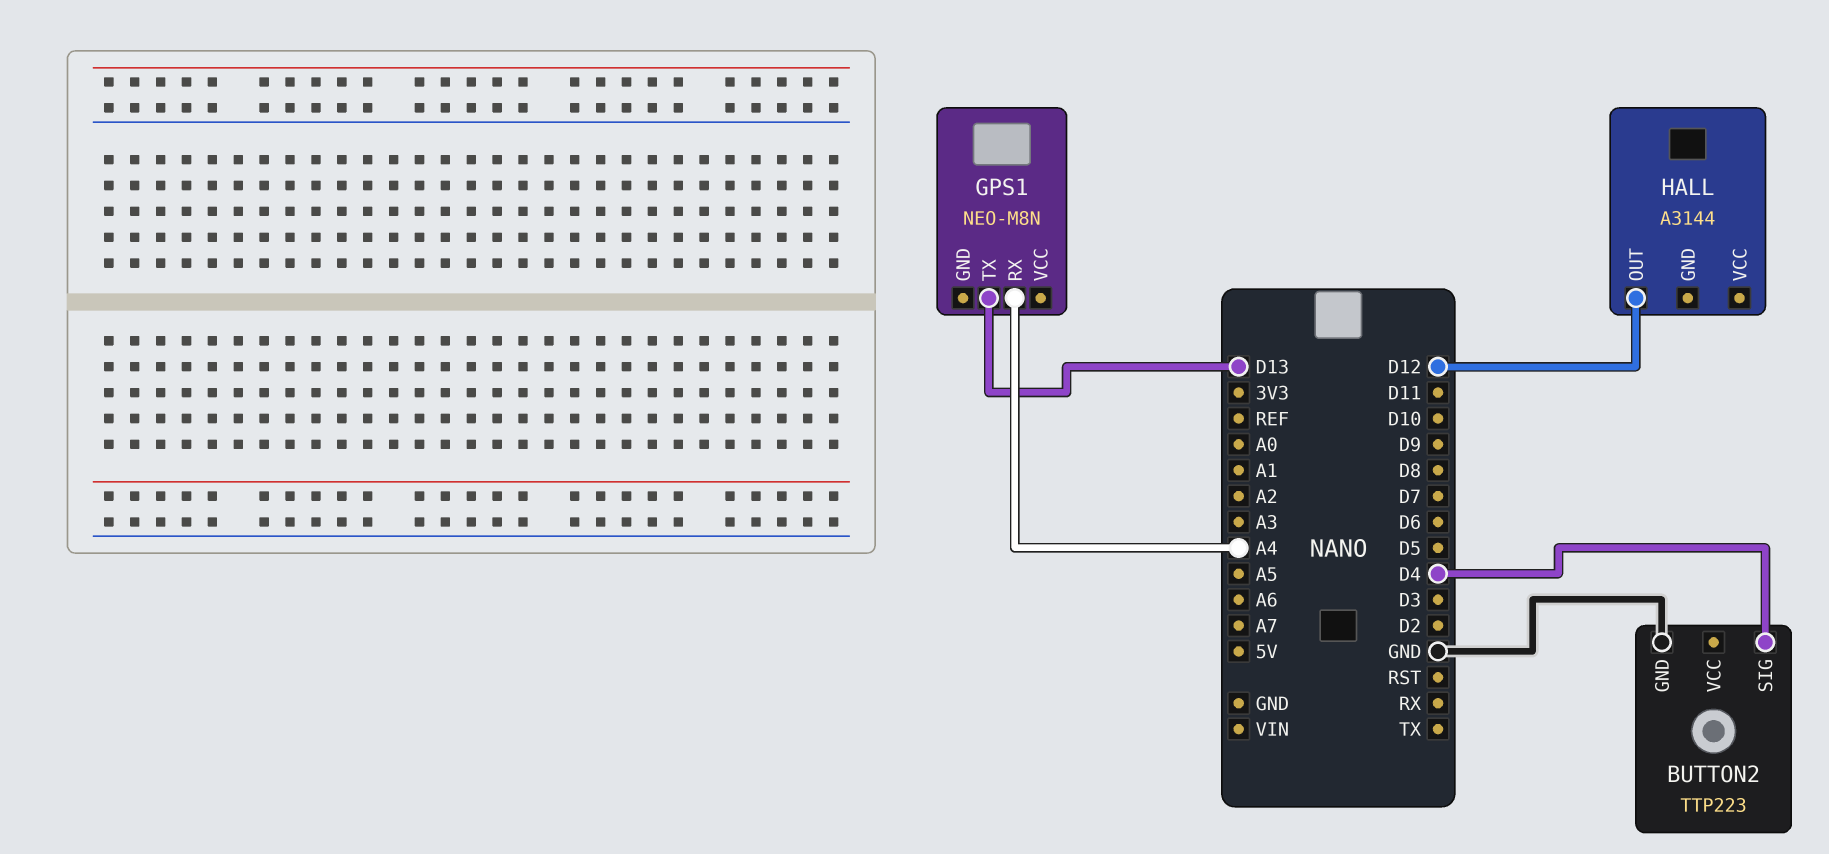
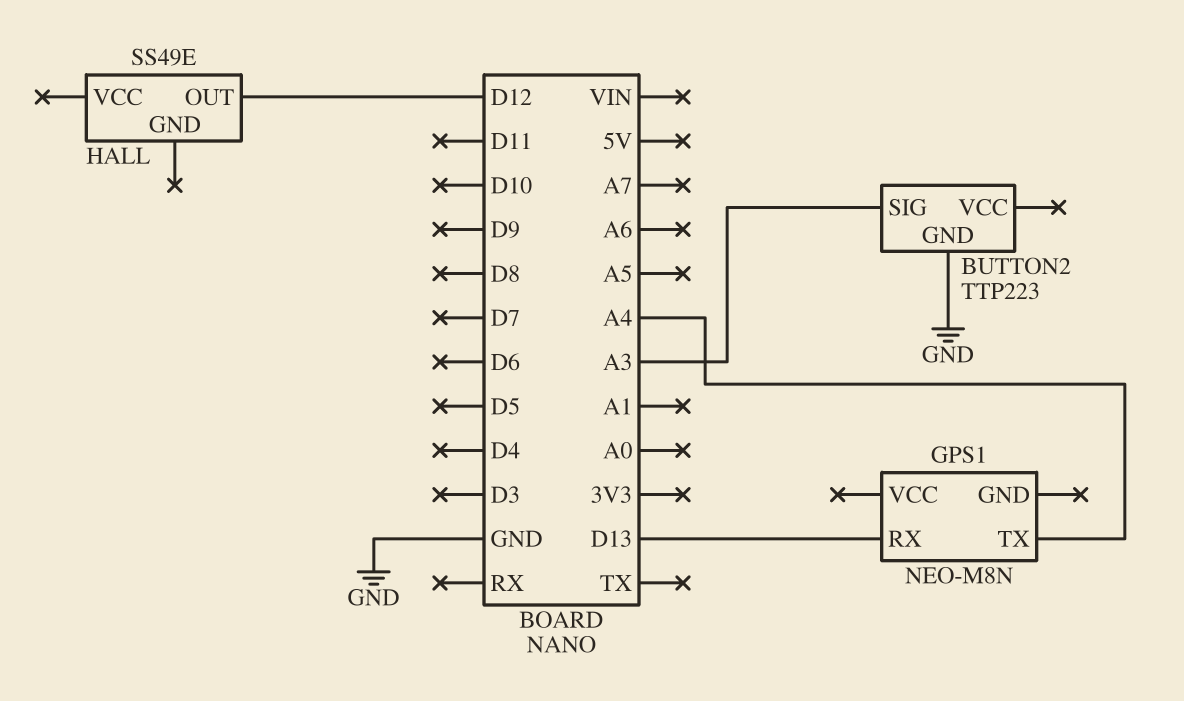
BUTTON2 pin SIG: D4 -> A3
GPS1 pin RX: A4 -> D13
GPS1 pin TX: D13 -> A4
HALL: A3144 -> SS49E

